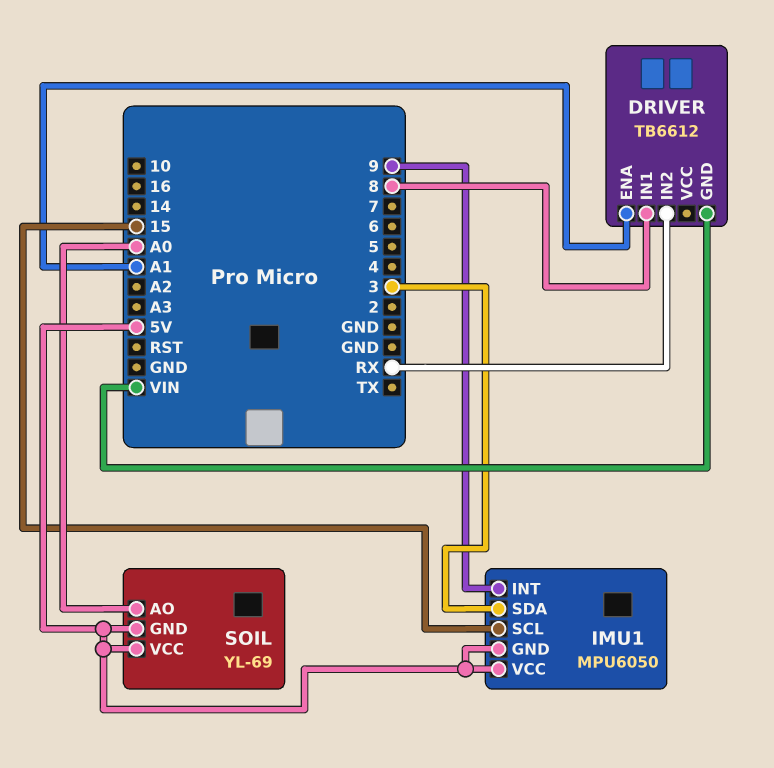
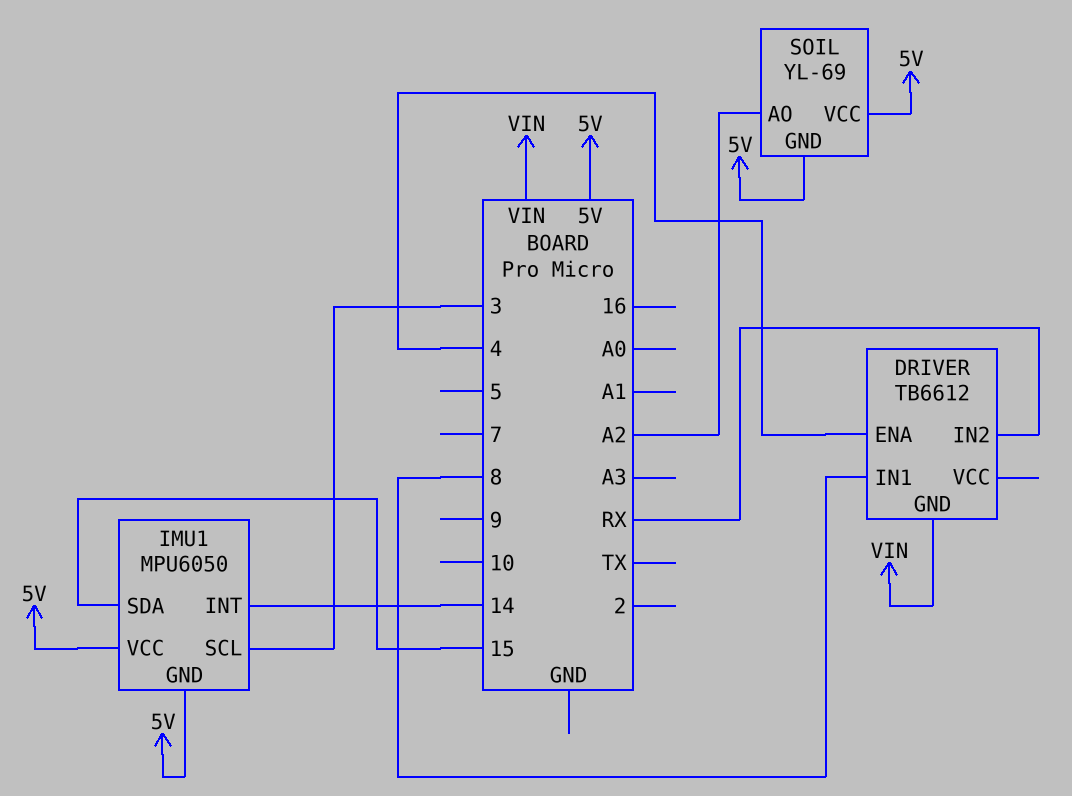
DRIVER pin ENA: A1 -> 4
IMU1 pin INT: 9 -> 14
IMU1 pin SCL: 15 -> 3
IMU1 pin SDA: 3 -> 15
SOIL pin AO: A0 -> A2

